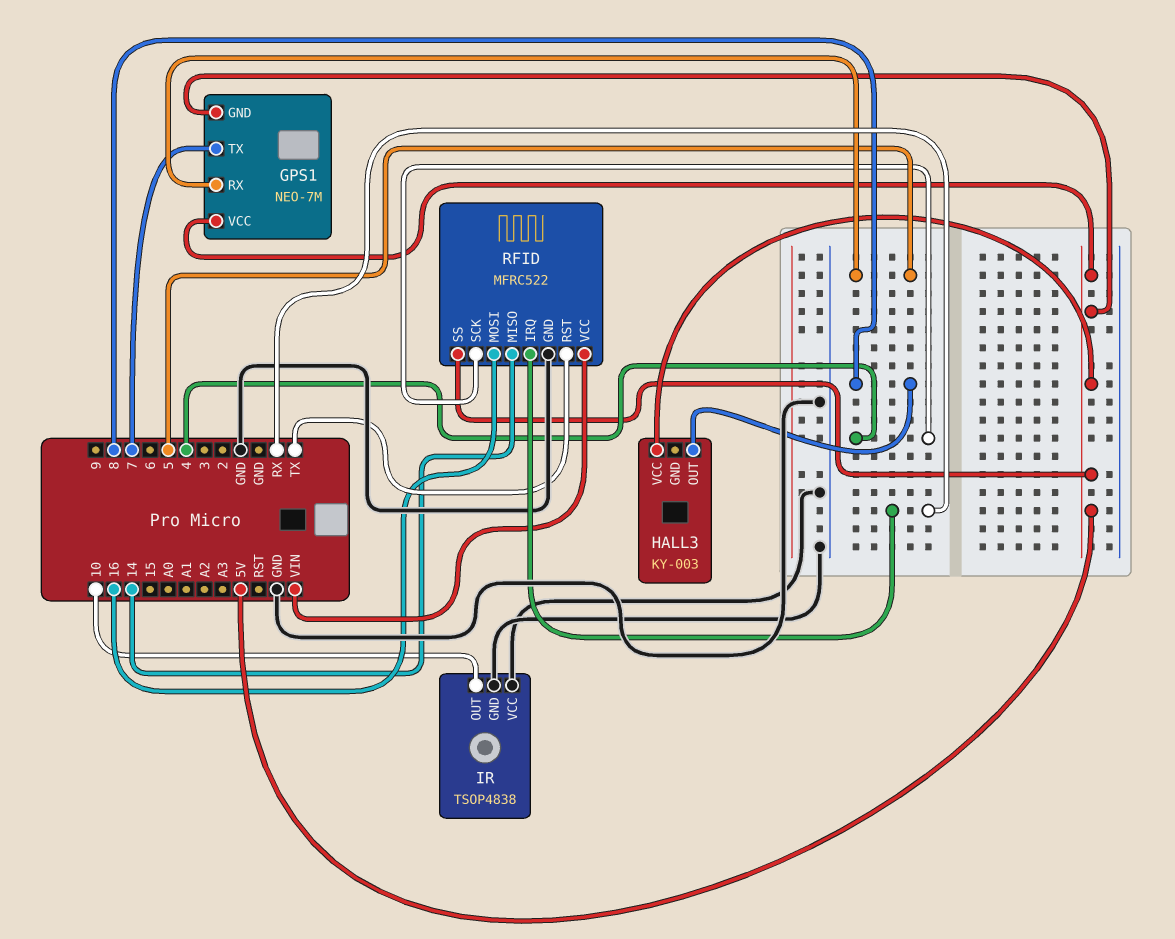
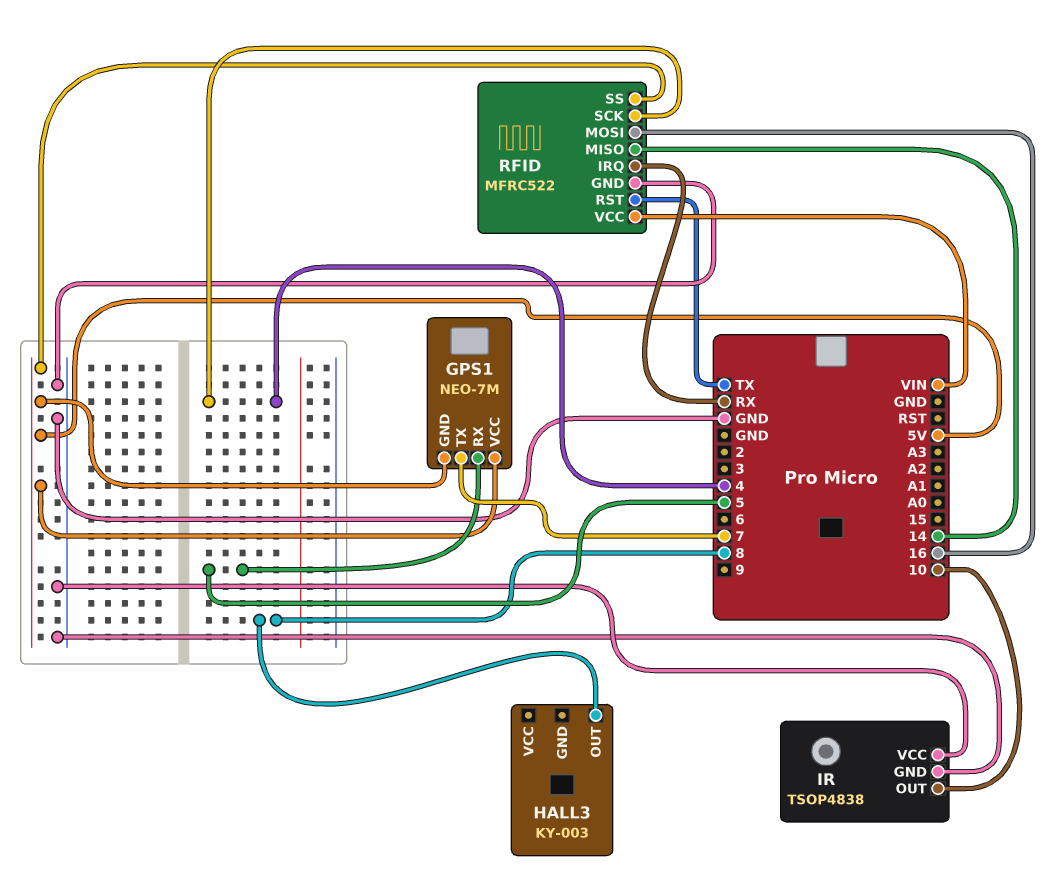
HALL3 pin VCC: 5V -> none

